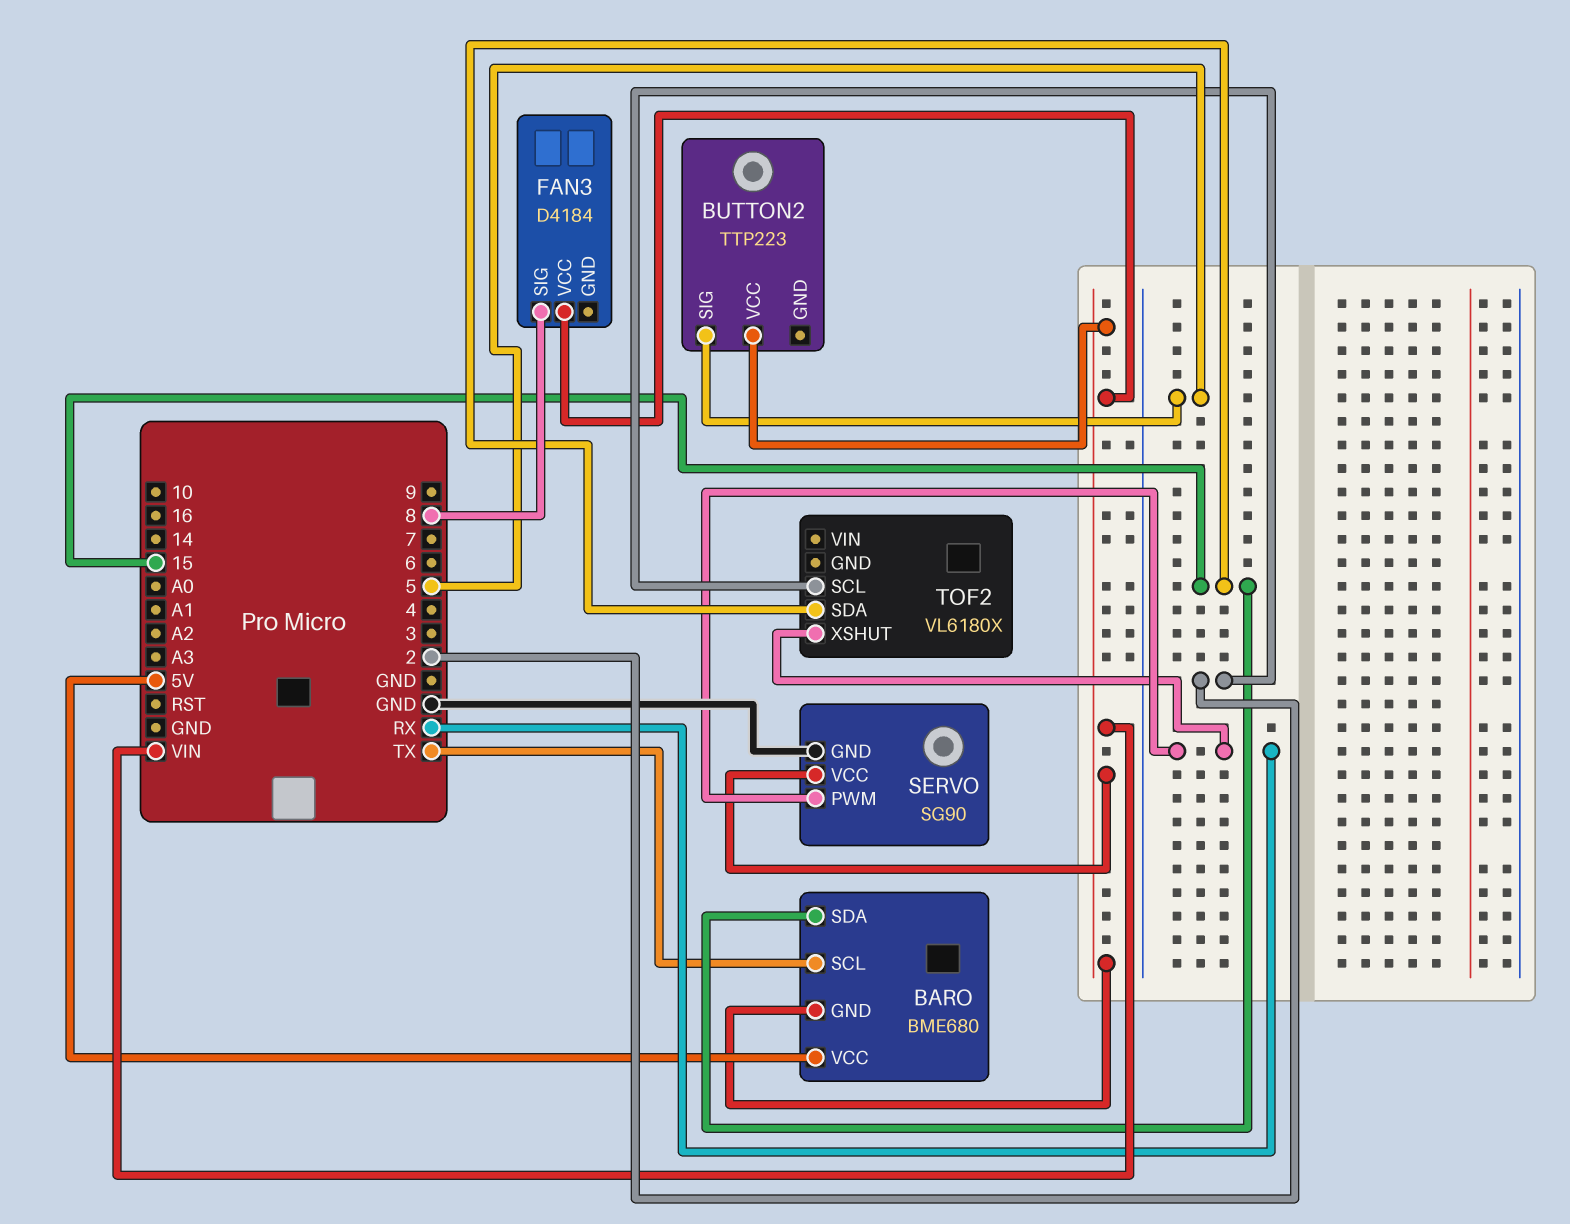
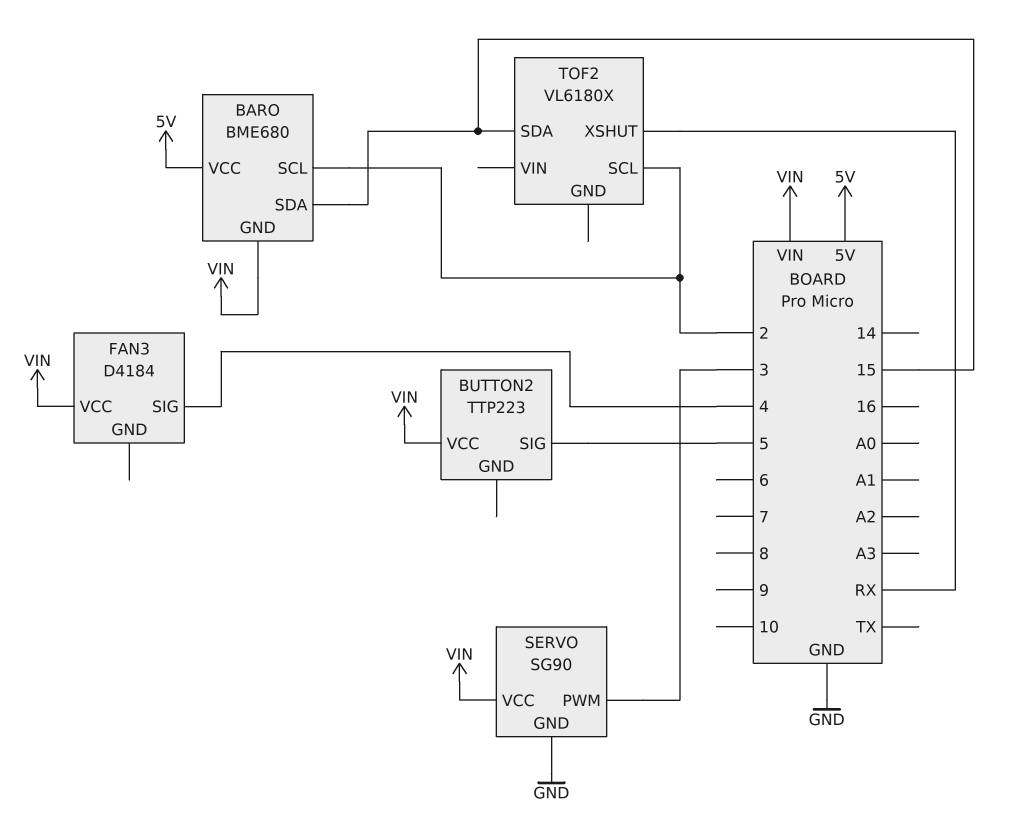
BARO pin SCL: TX -> 2
FAN3 pin SIG: 8 -> 4
SERVO pin PWM: RX -> 3

